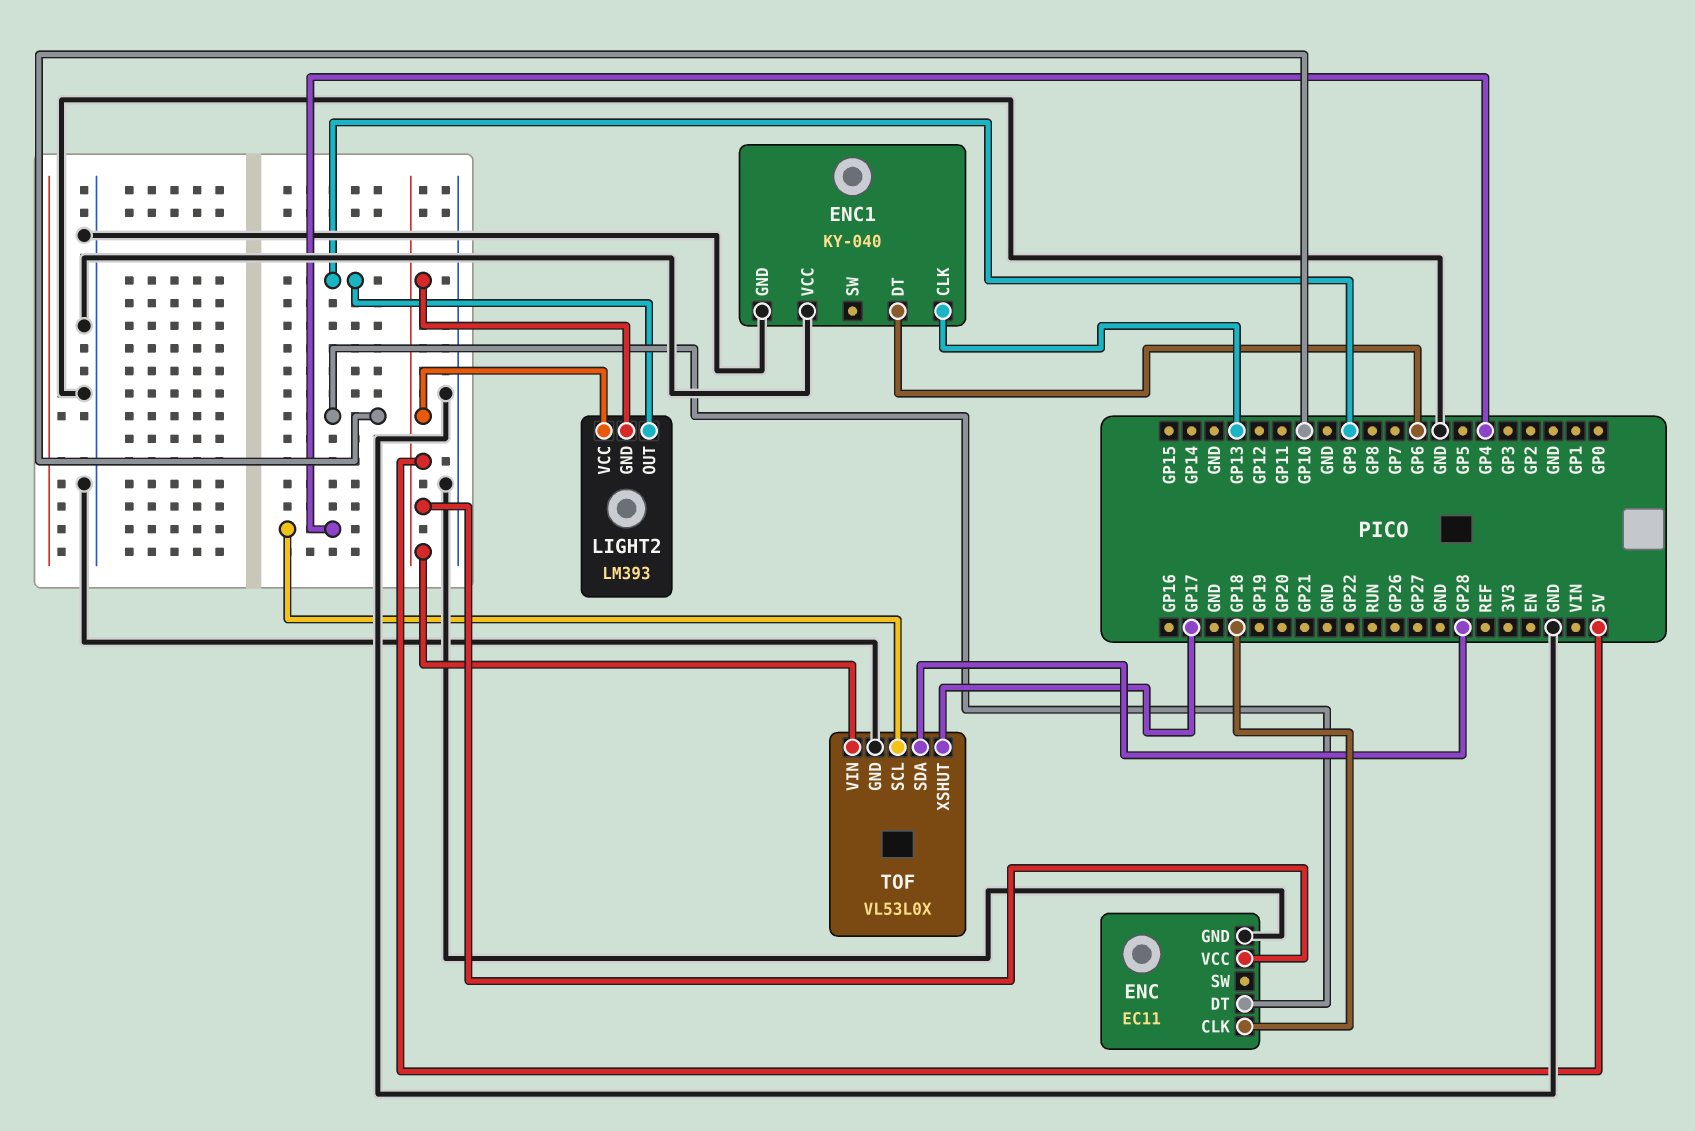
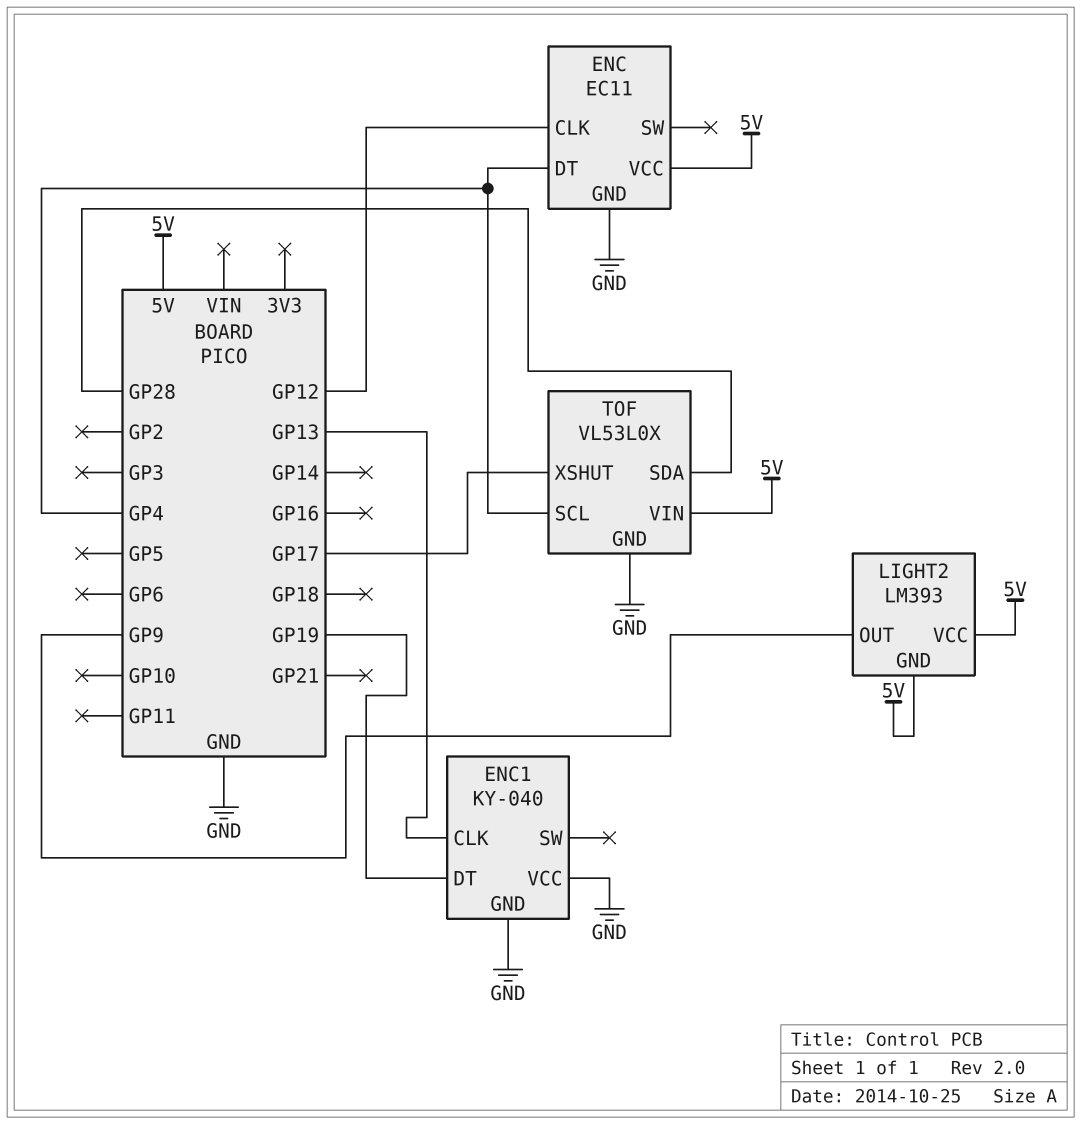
ENC pin CLK: GP18 -> GP12
ENC pin DT: GP10 -> GP4
ENC1 pin DT: GP6 -> GP19

